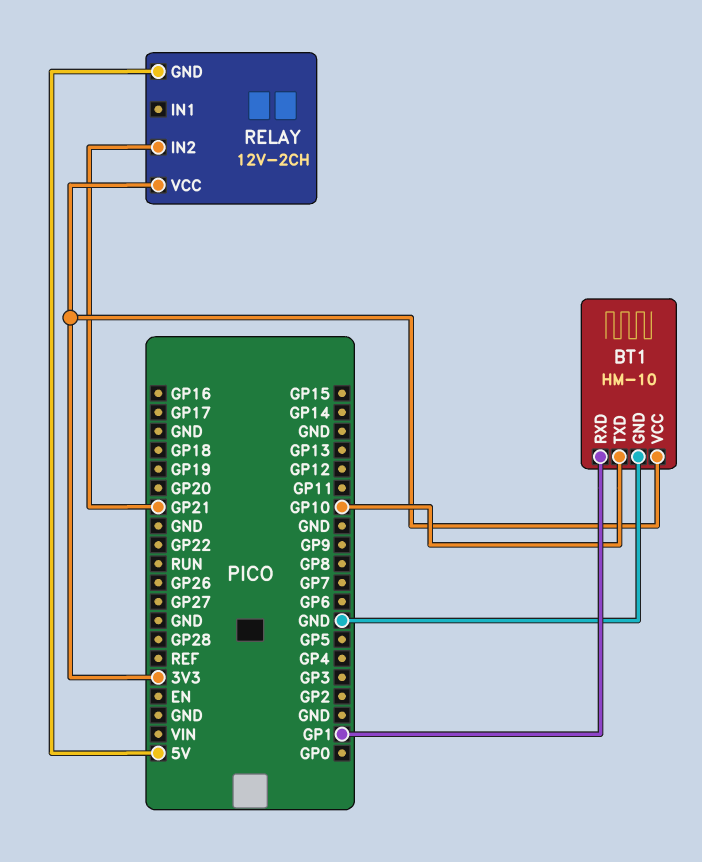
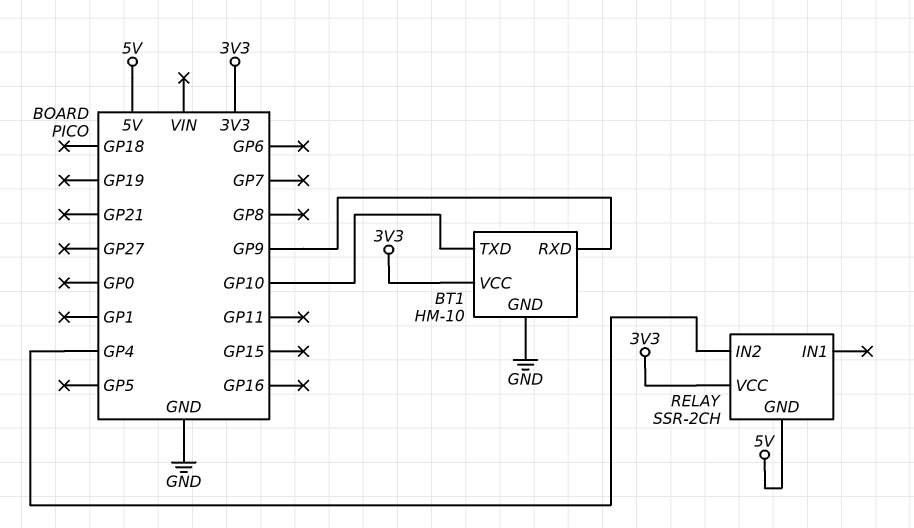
BT1 pin RXD: GP1 -> GP9
RELAY: 12V-2CH -> SSR-2CH
RELAY pin IN2: GP21 -> GP4

